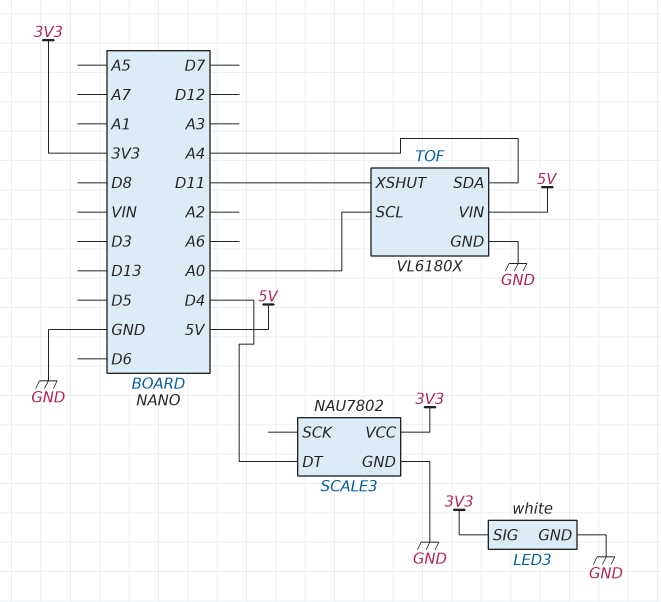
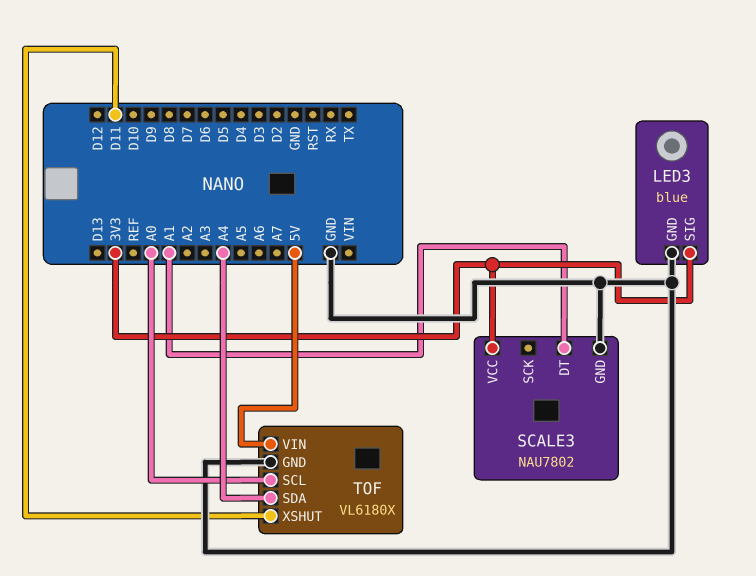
LED3: white -> blue
SCALE3 pin DT: D4 -> A1

